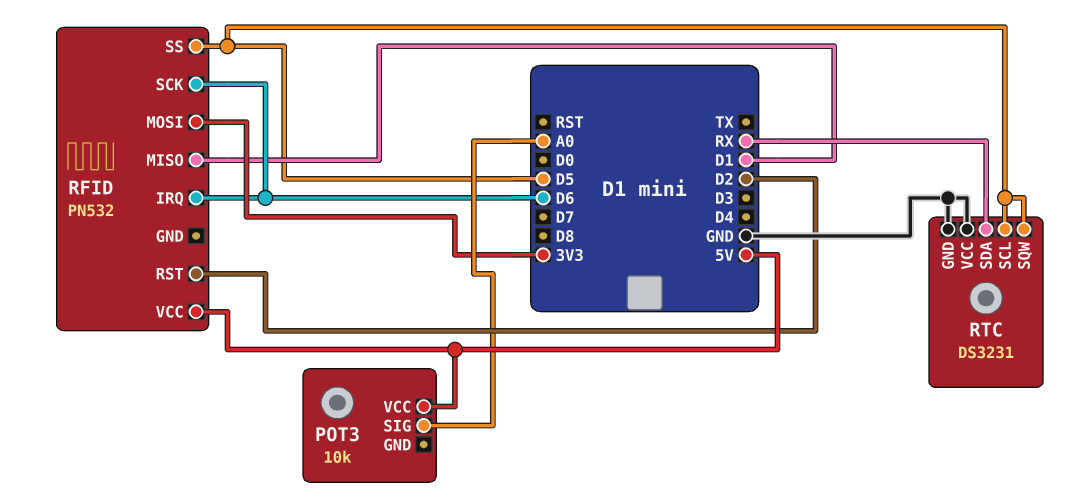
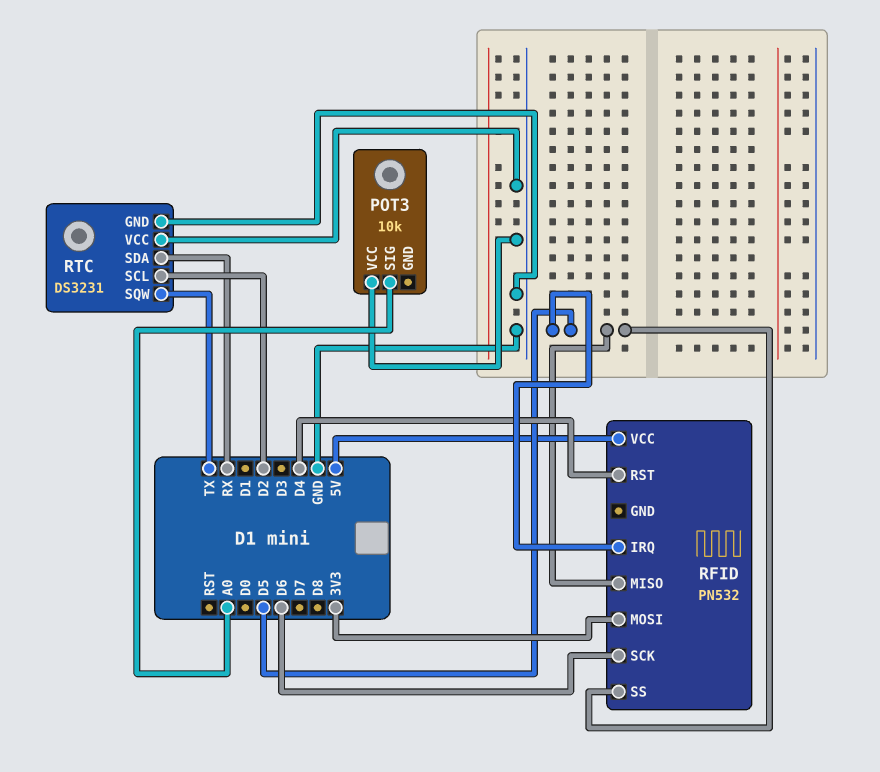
POT3 pin VCC: 5V -> GND
RFID pin IRQ: D6 -> D5
RFID pin MISO: D1 -> D5
RFID pin RST: D2 -> D4
RTC pin SCL: D5 -> D2
RTC pin SQW: D5 -> TX

